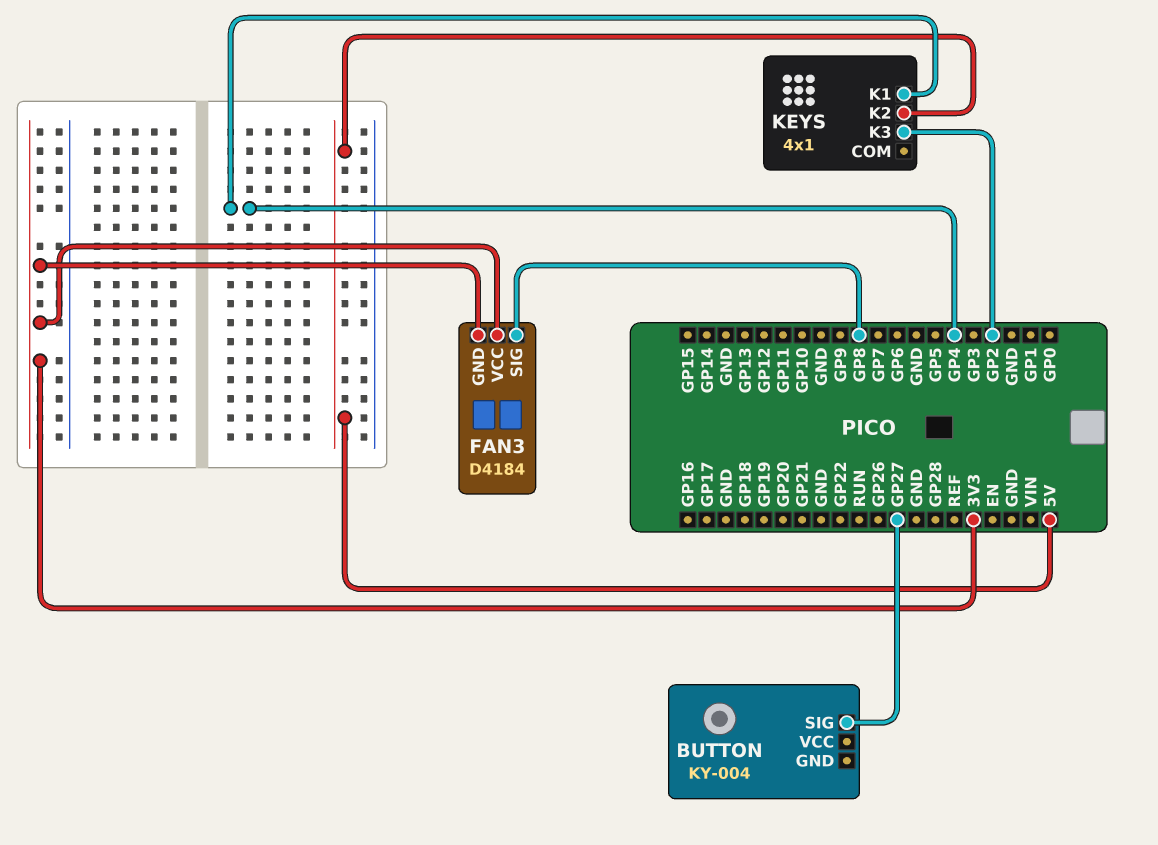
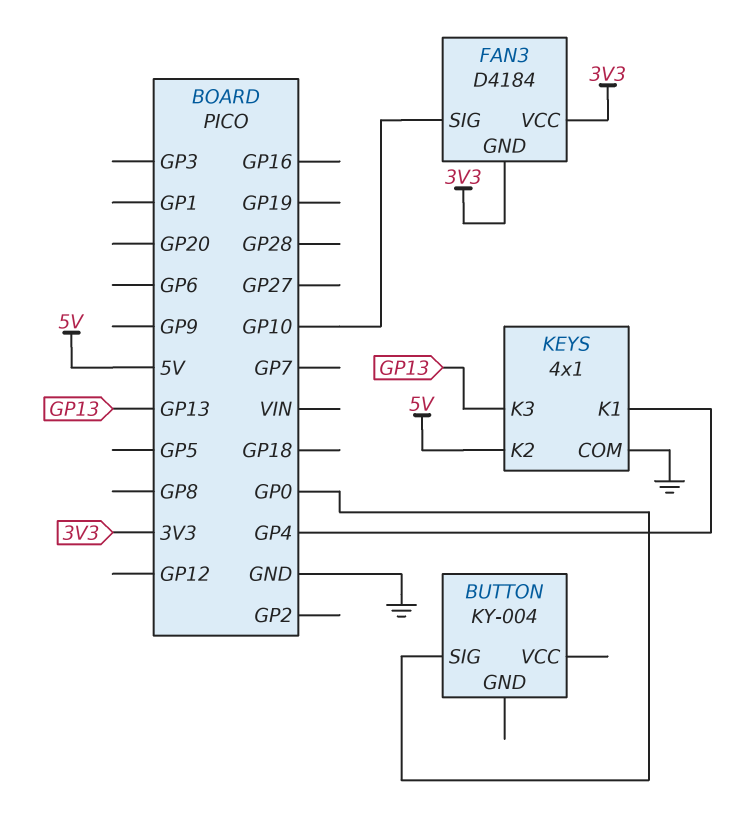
BUTTON pin SIG: GP27 -> GP0
FAN3 pin SIG: GP8 -> GP10
KEYS pin COM: none -> GND
KEYS pin K3: GP2 -> GP13

